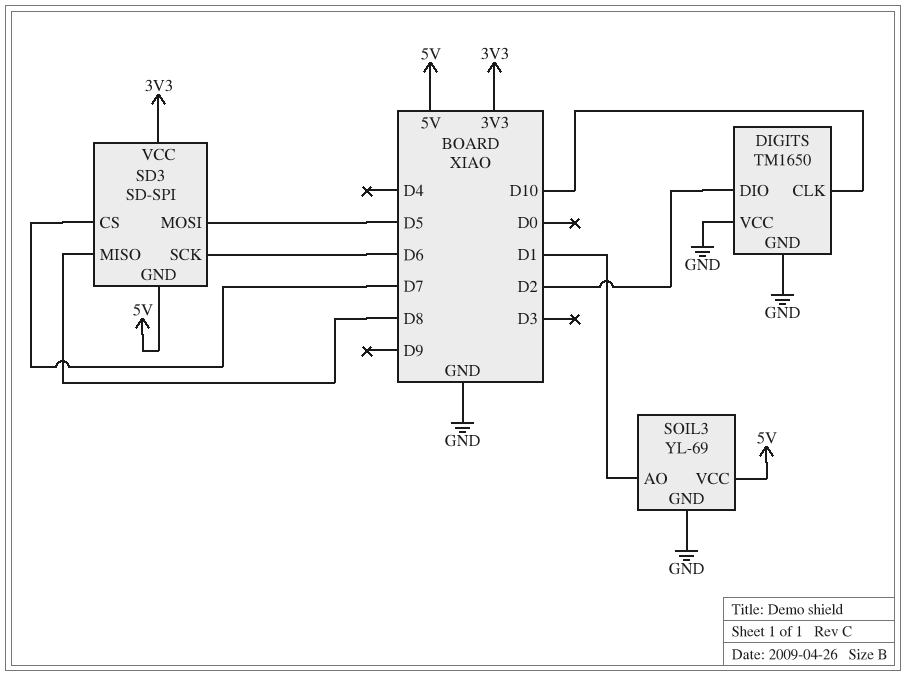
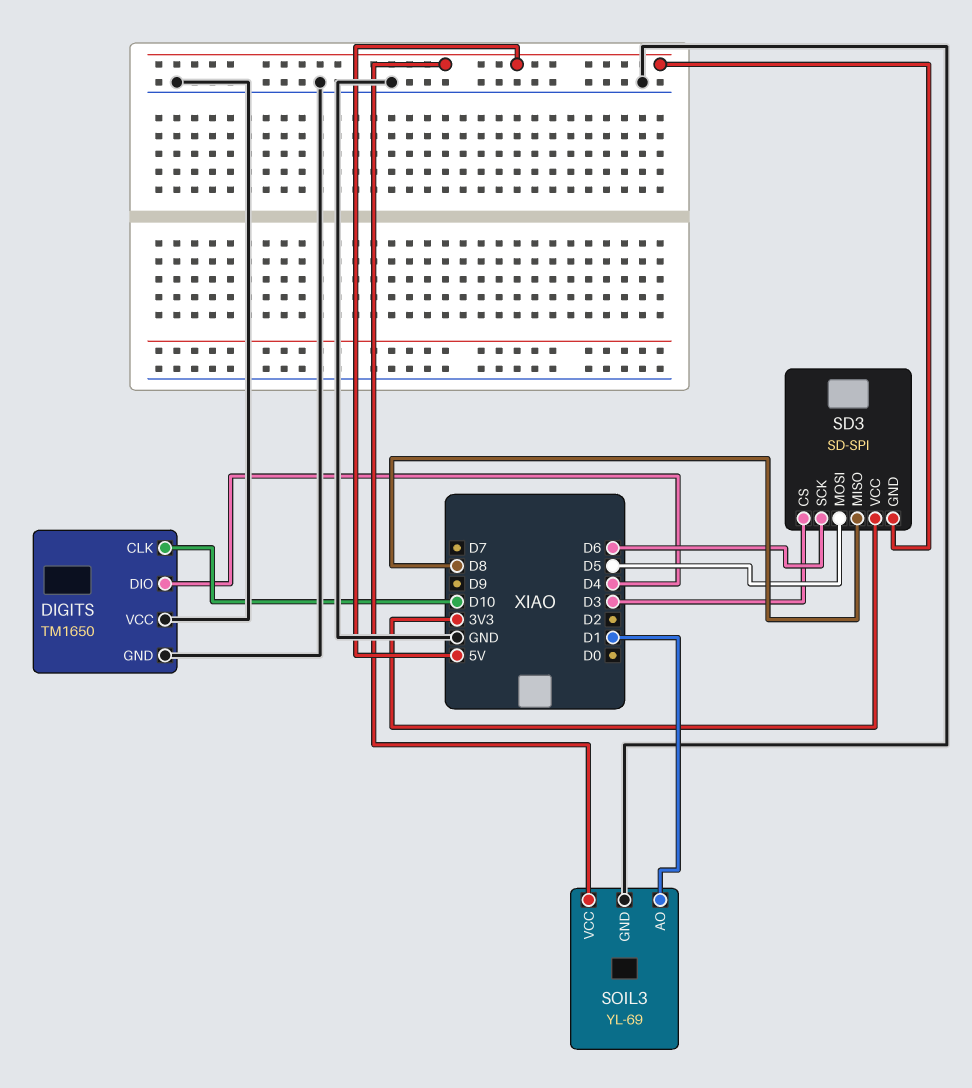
DIGITS pin DIO: D2 -> D4
SD3 pin CS: D7 -> D3

